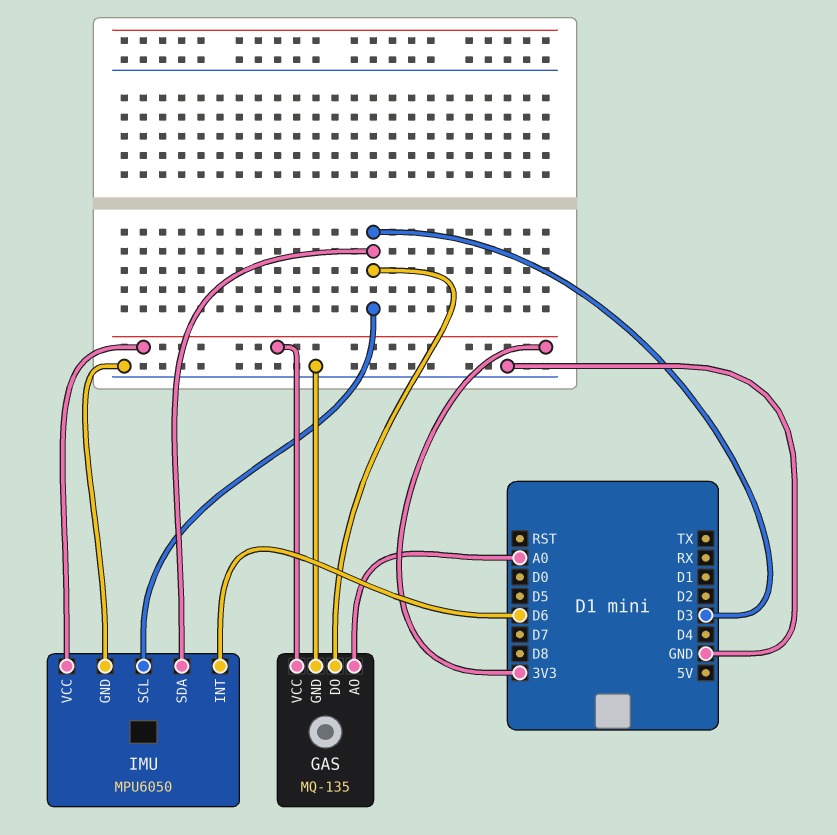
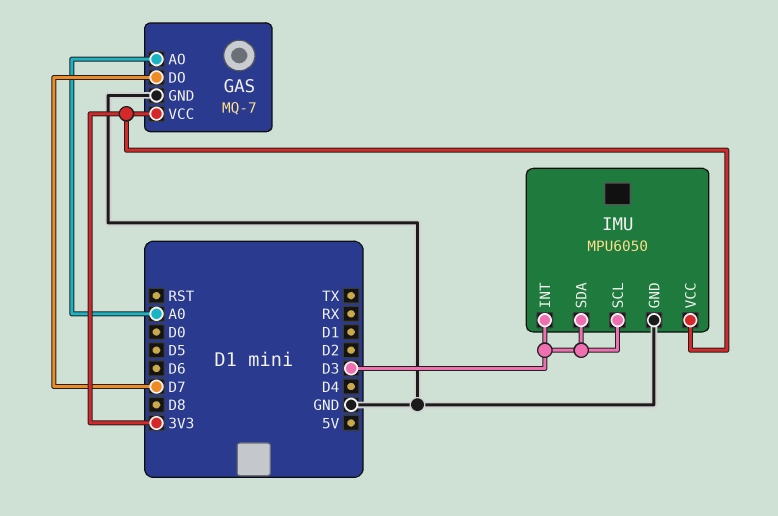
GAS: MQ-135 -> MQ-7
GAS pin DO: D3 -> D7
IMU pin INT: D6 -> D3

